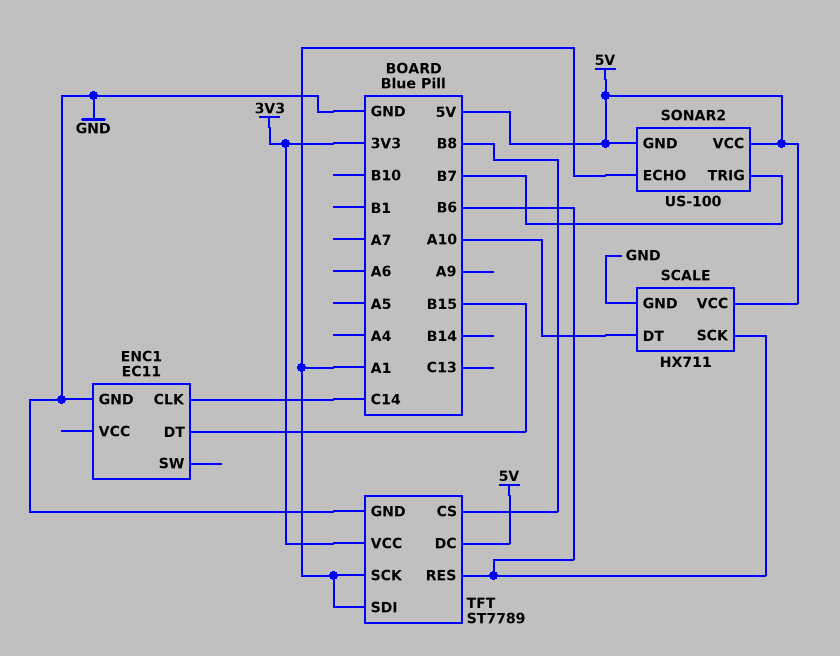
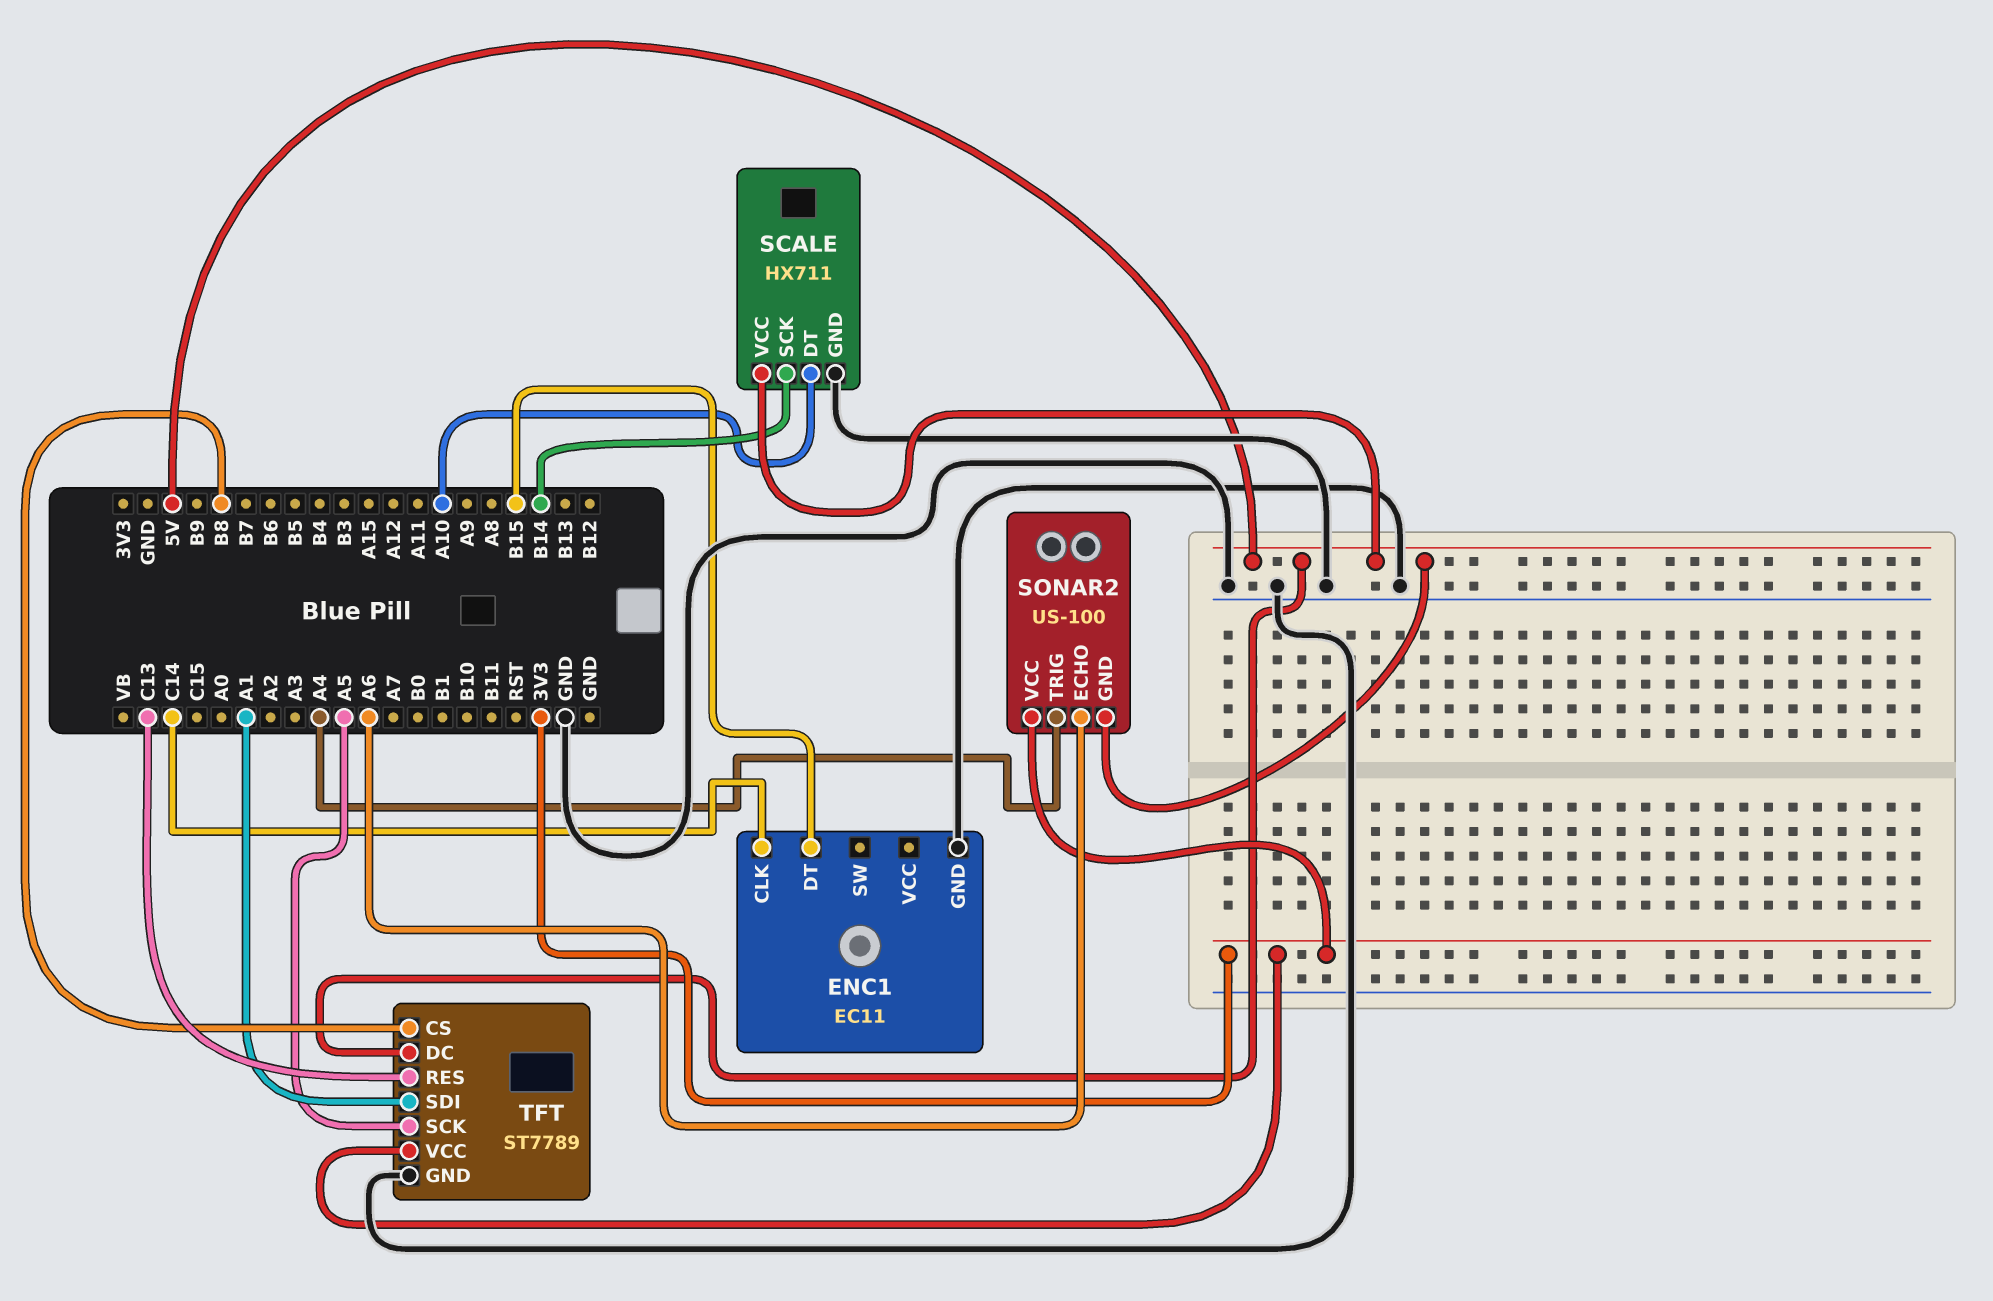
SCALE pin SCK: B6 -> B14
SONAR2 pin ECHO: A1 -> A6
SONAR2 pin TRIG: B7 -> A4
SONAR2 pin VCC: 5V -> 3V3
TFT pin RES: B6 -> C13
TFT pin SCK: A1 -> A5

